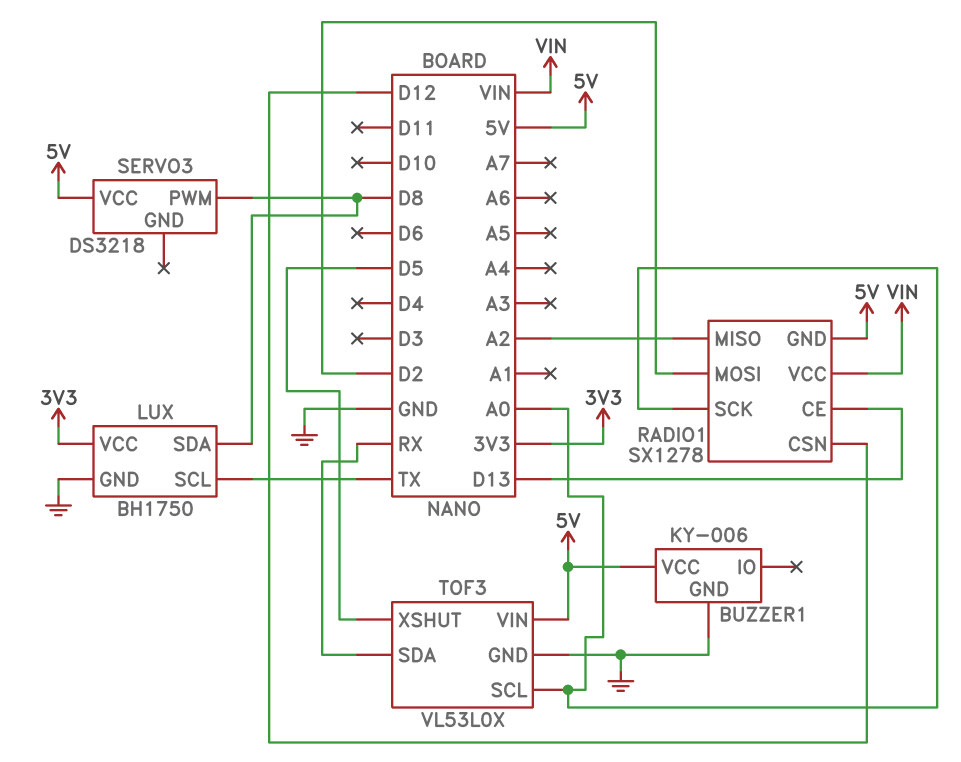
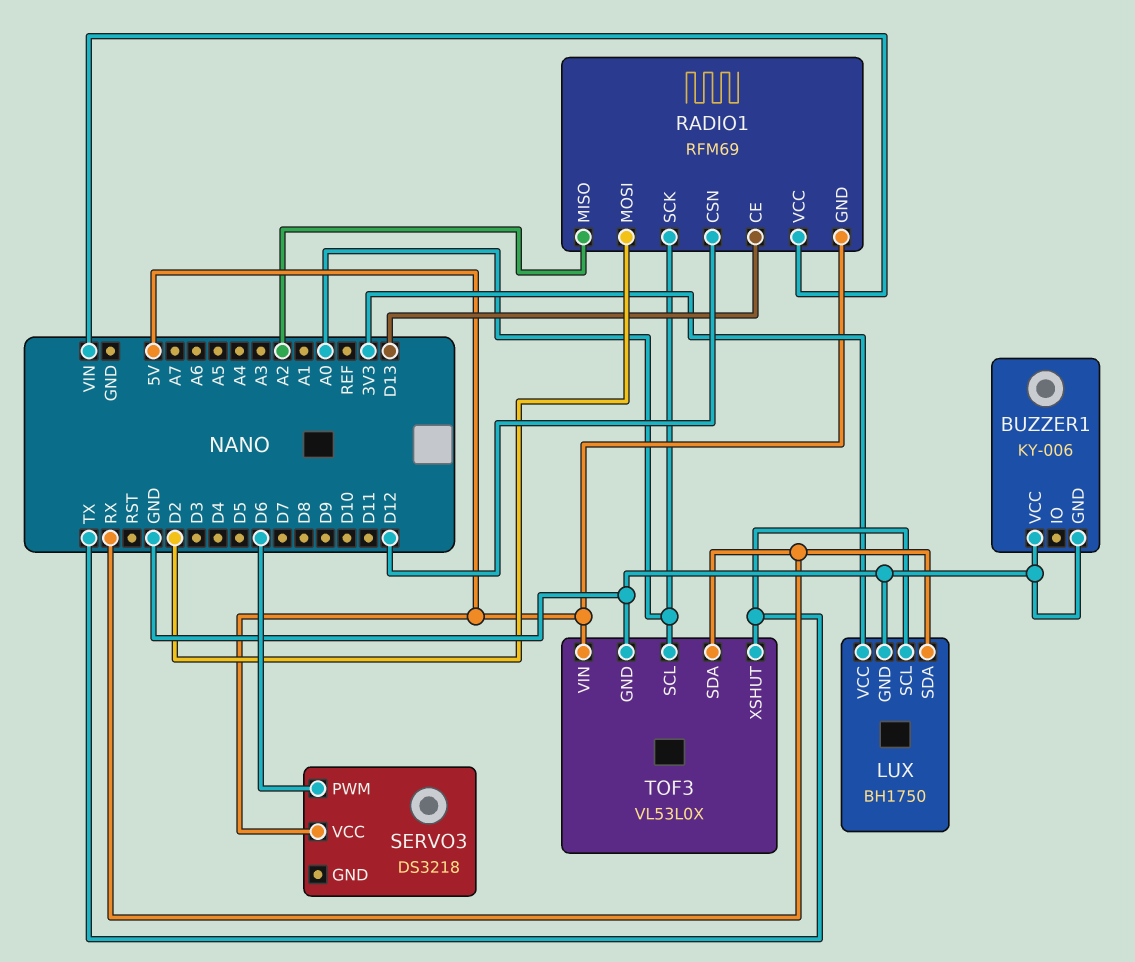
BUZZER1 pin VCC: 5V -> GND
LUX pin SDA: D8 -> RX
RADIO1: SX1278 -> RFM69
SERVO3 pin PWM: D8 -> D6
TOF3 pin XSHUT: D5 -> TX

